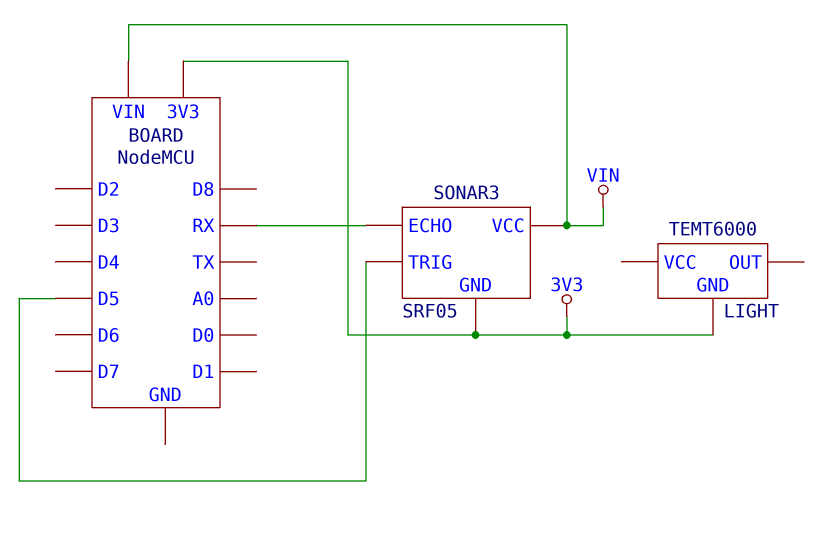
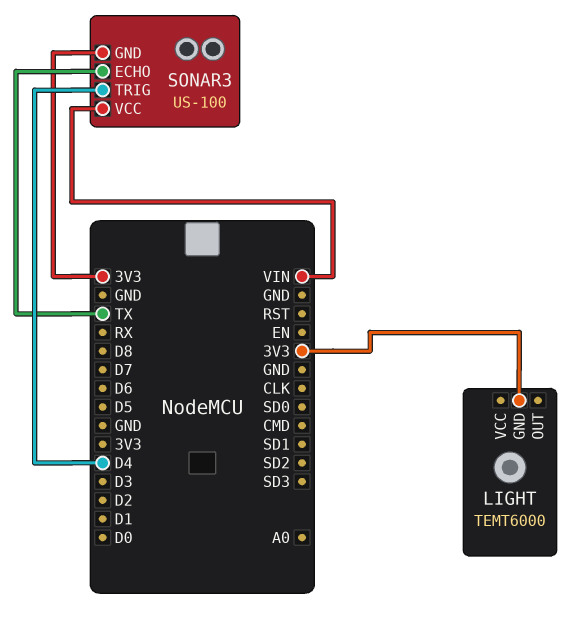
SONAR3: SRF05 -> US-100
SONAR3 pin ECHO: RX -> TX
SONAR3 pin TRIG: D5 -> D4

